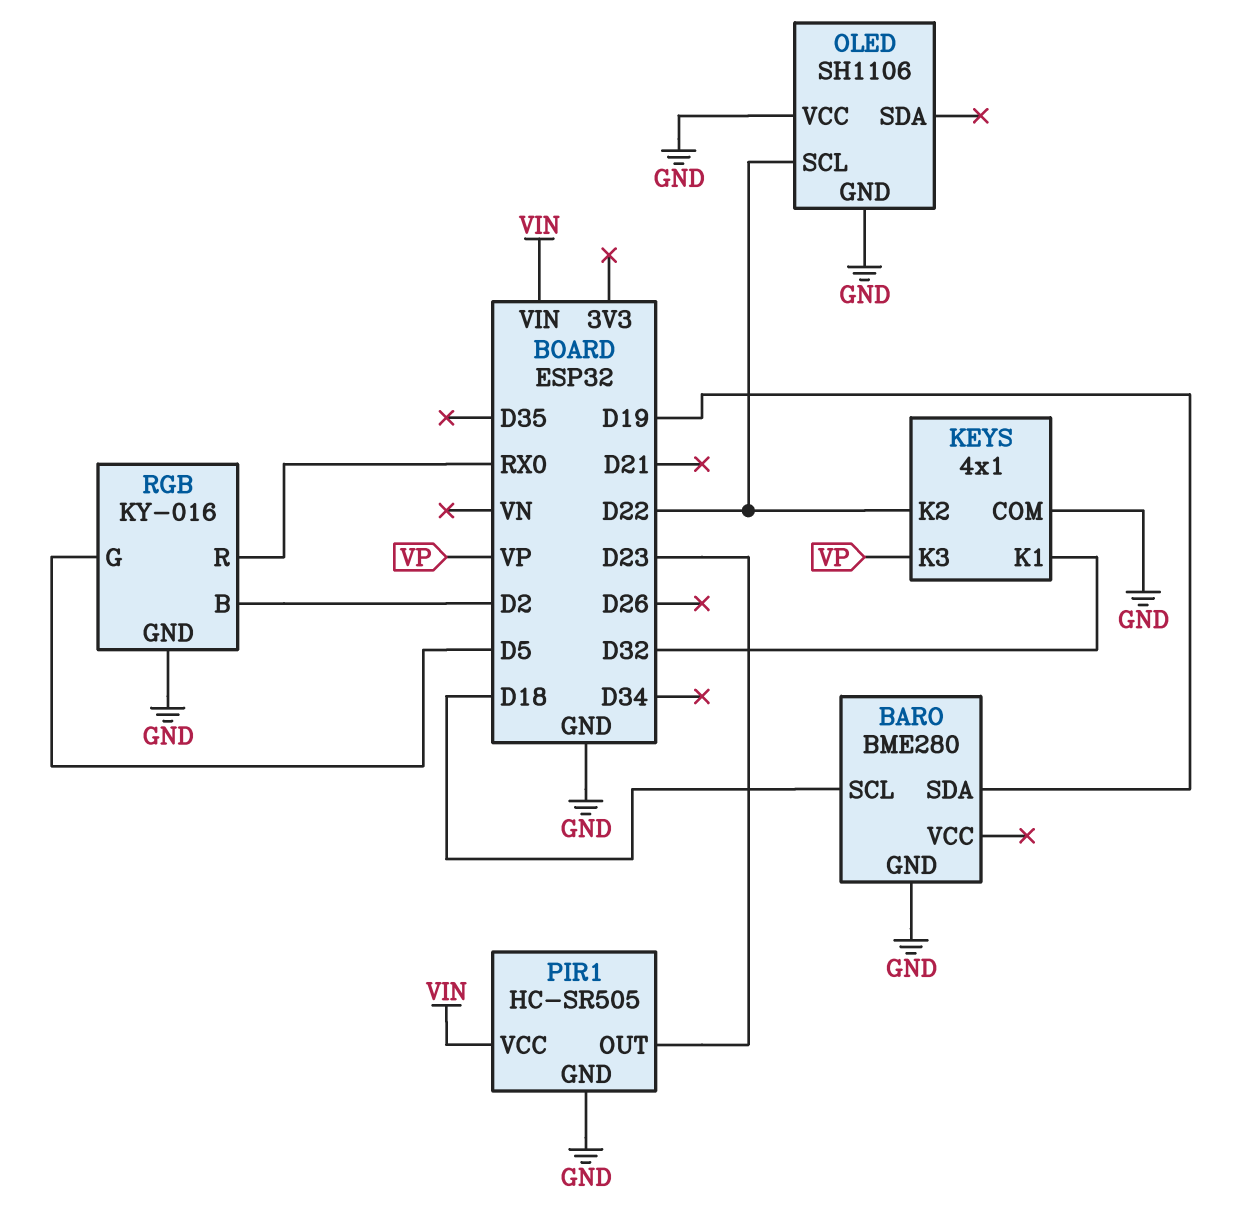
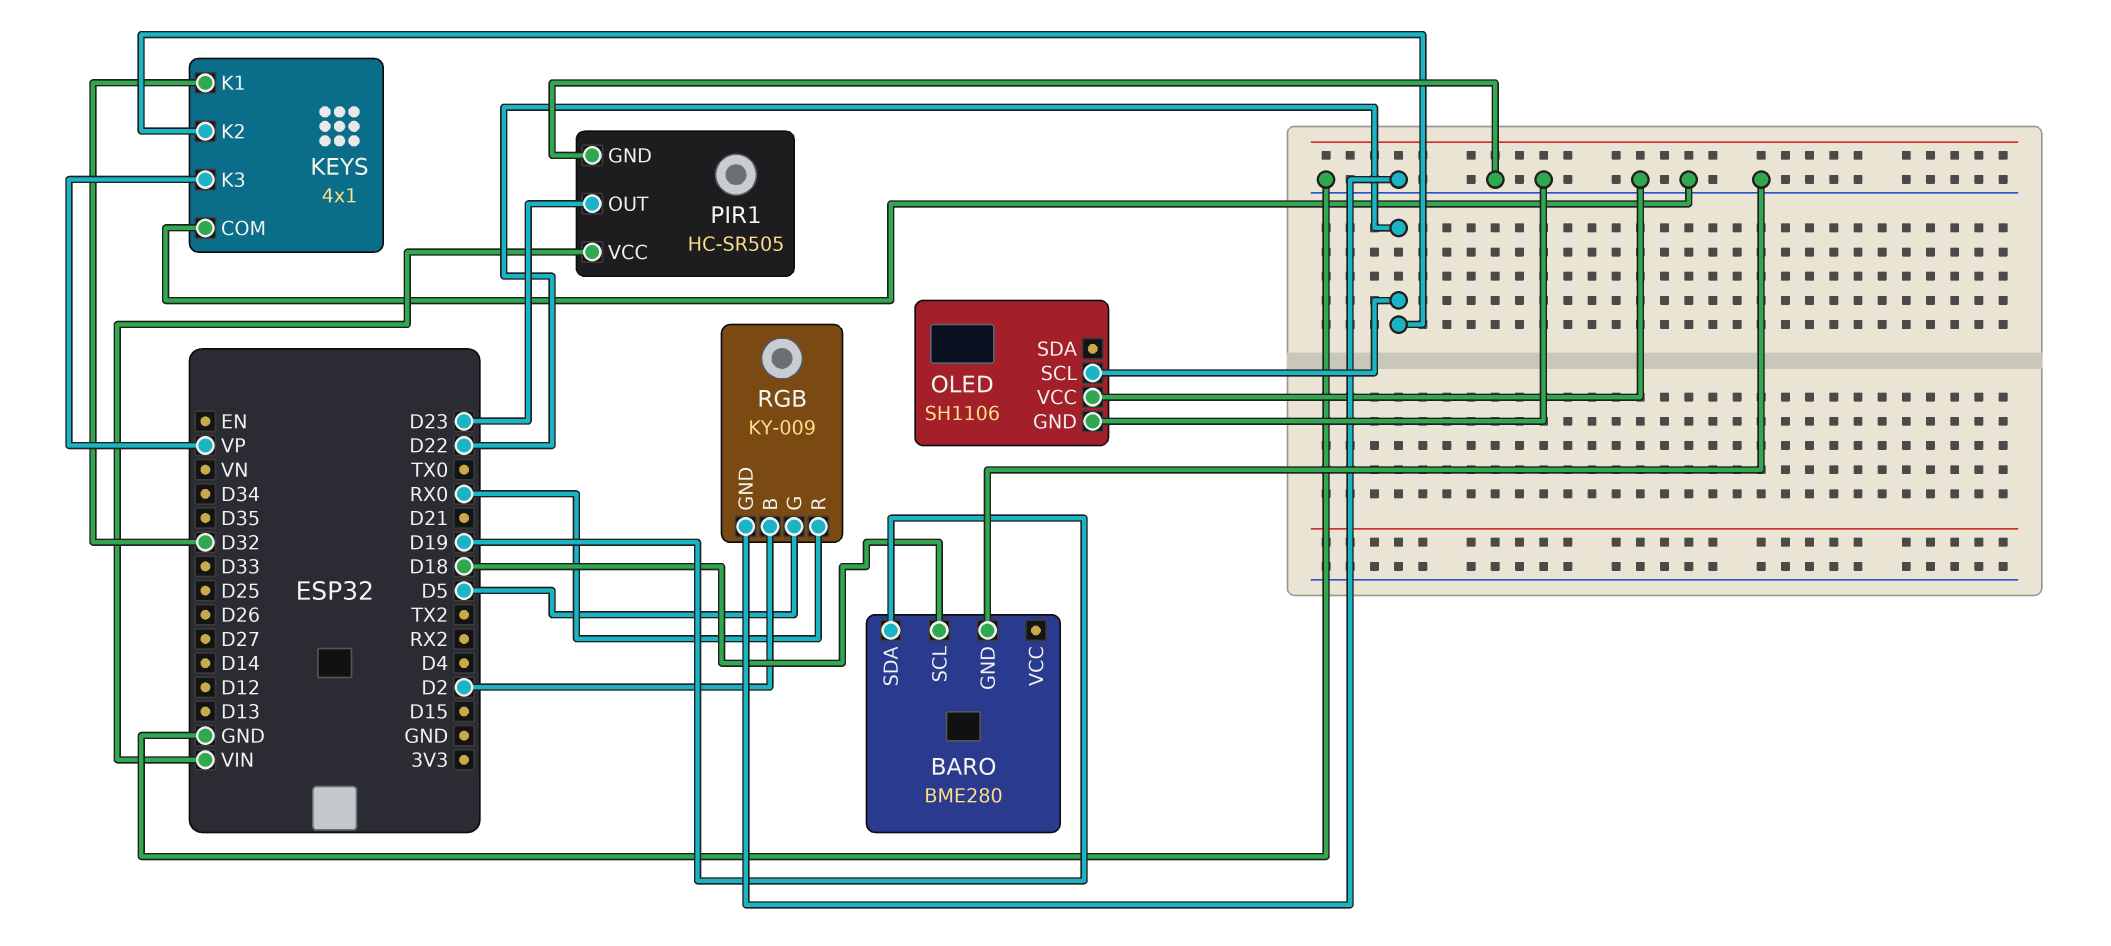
RGB: KY-016 -> KY-009

